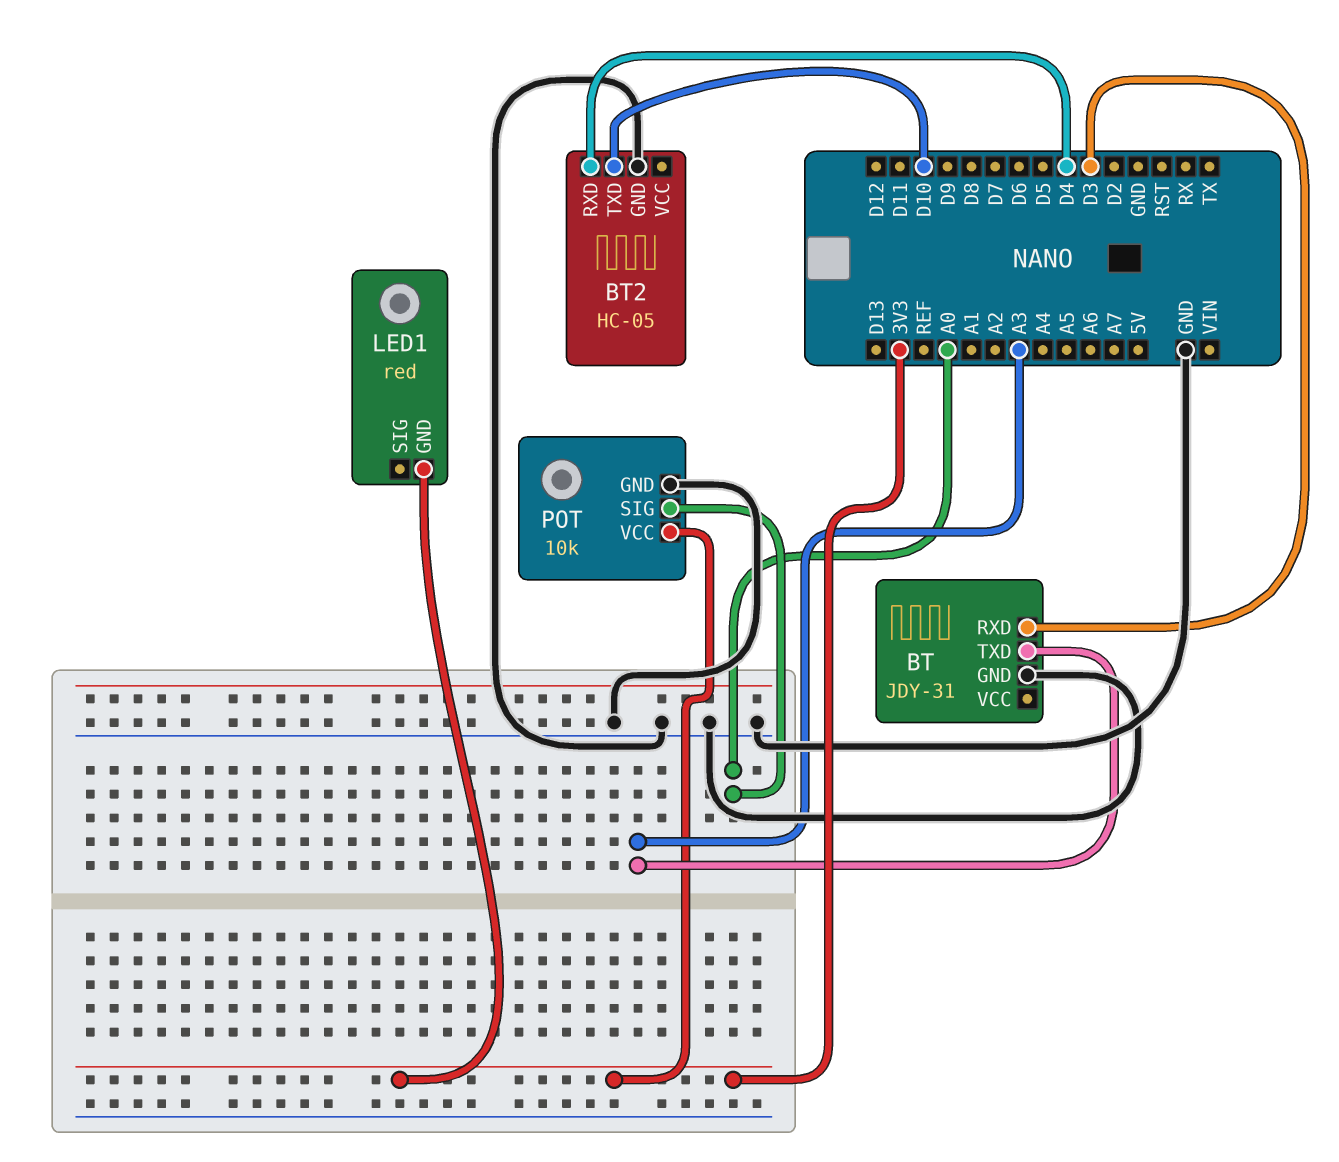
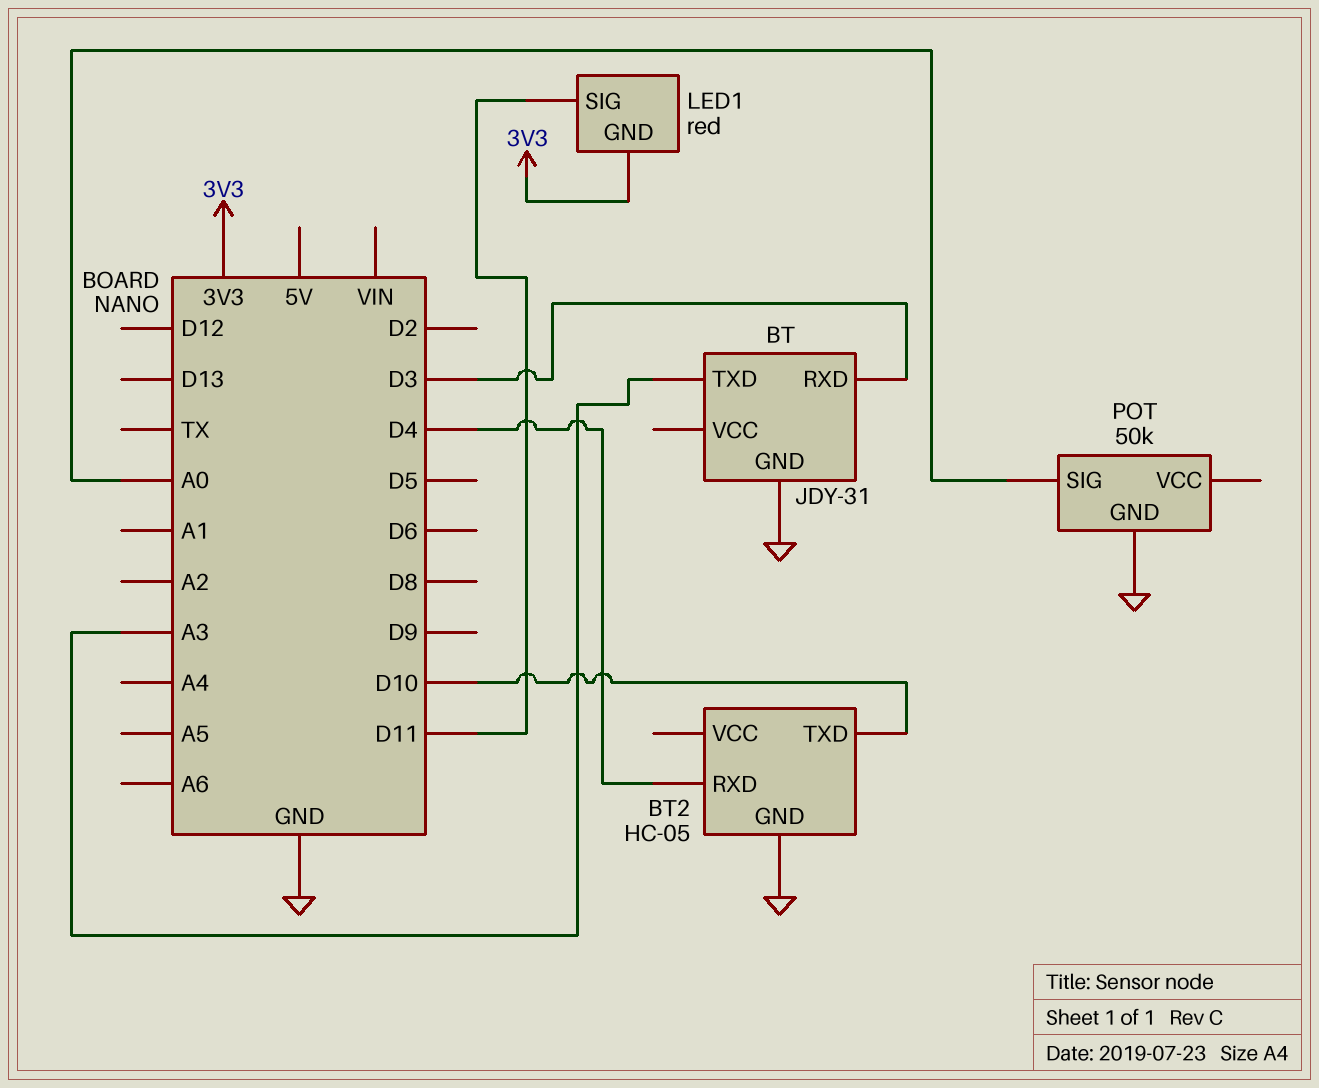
LED1 pin SIG: none -> D11
POT: 10k -> 50k
POT pin VCC: 3V3 -> none

